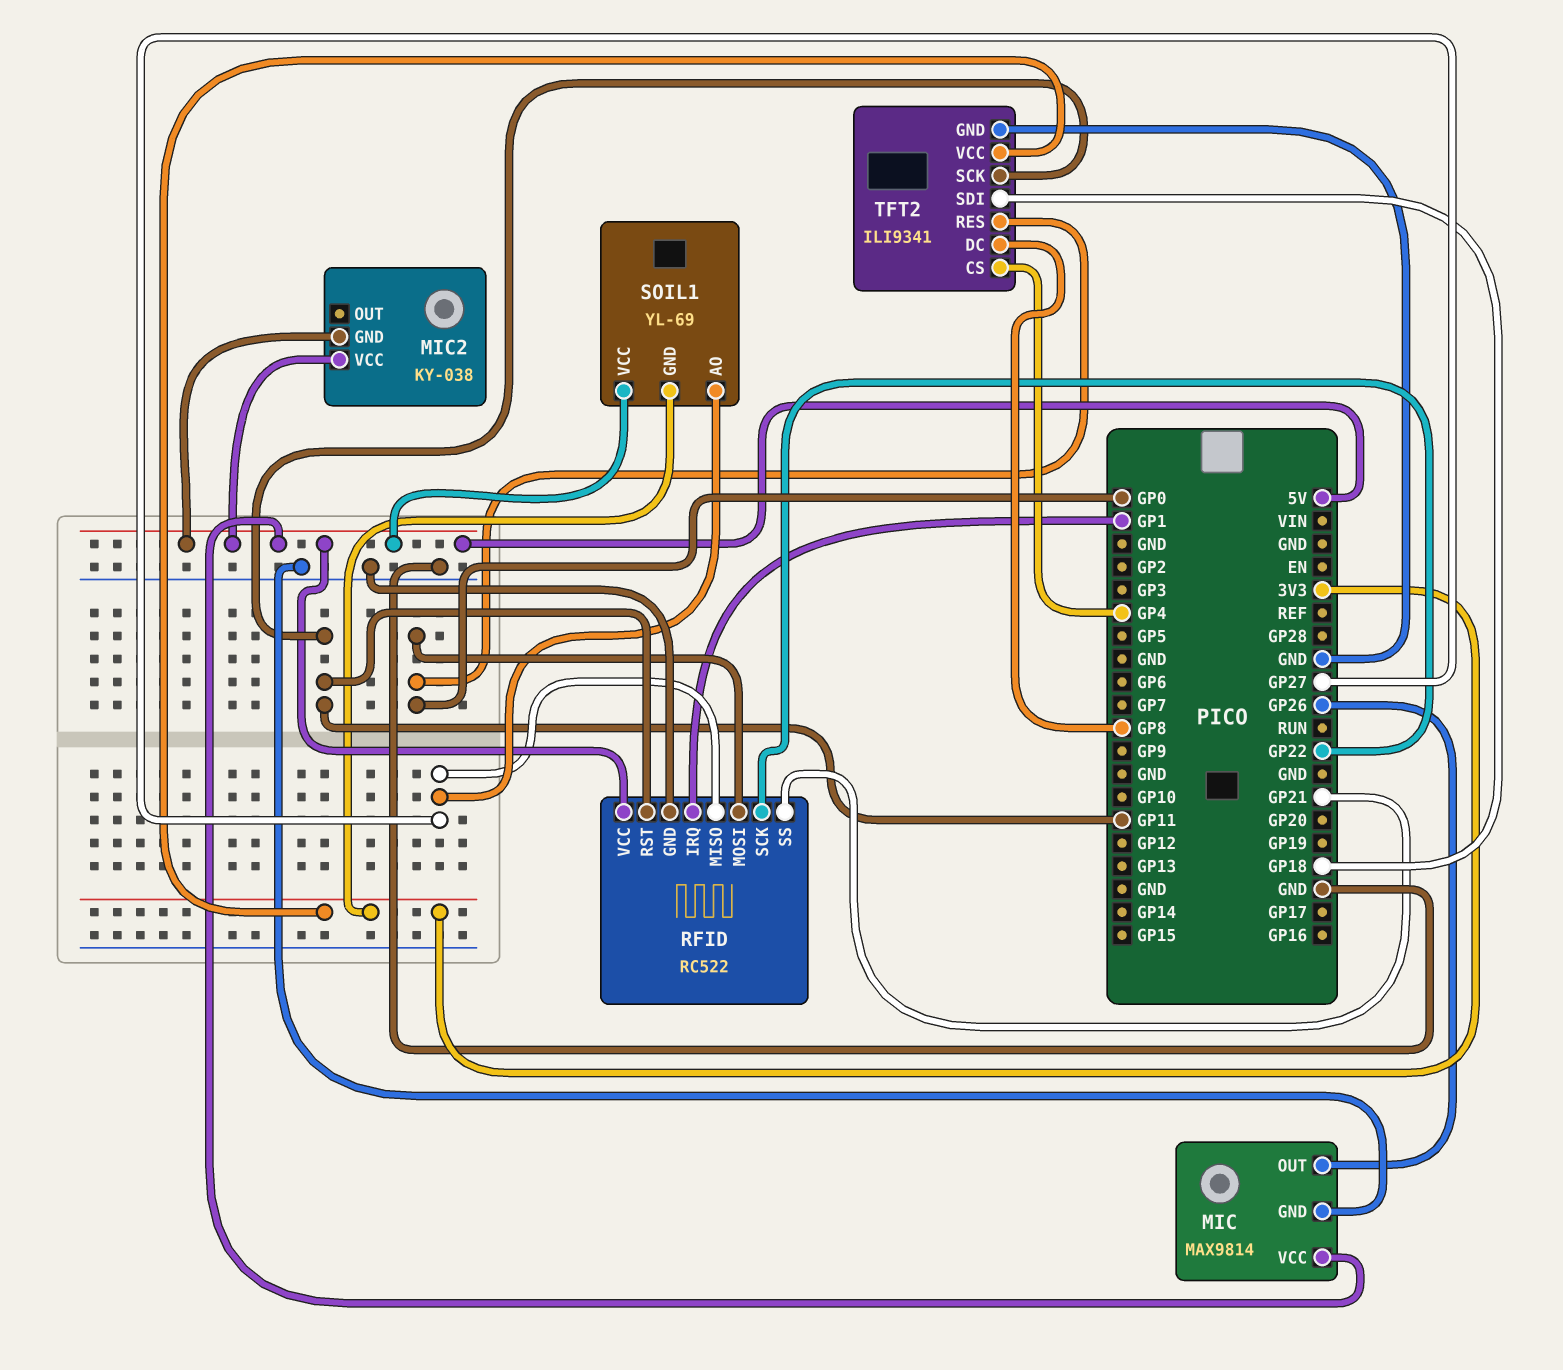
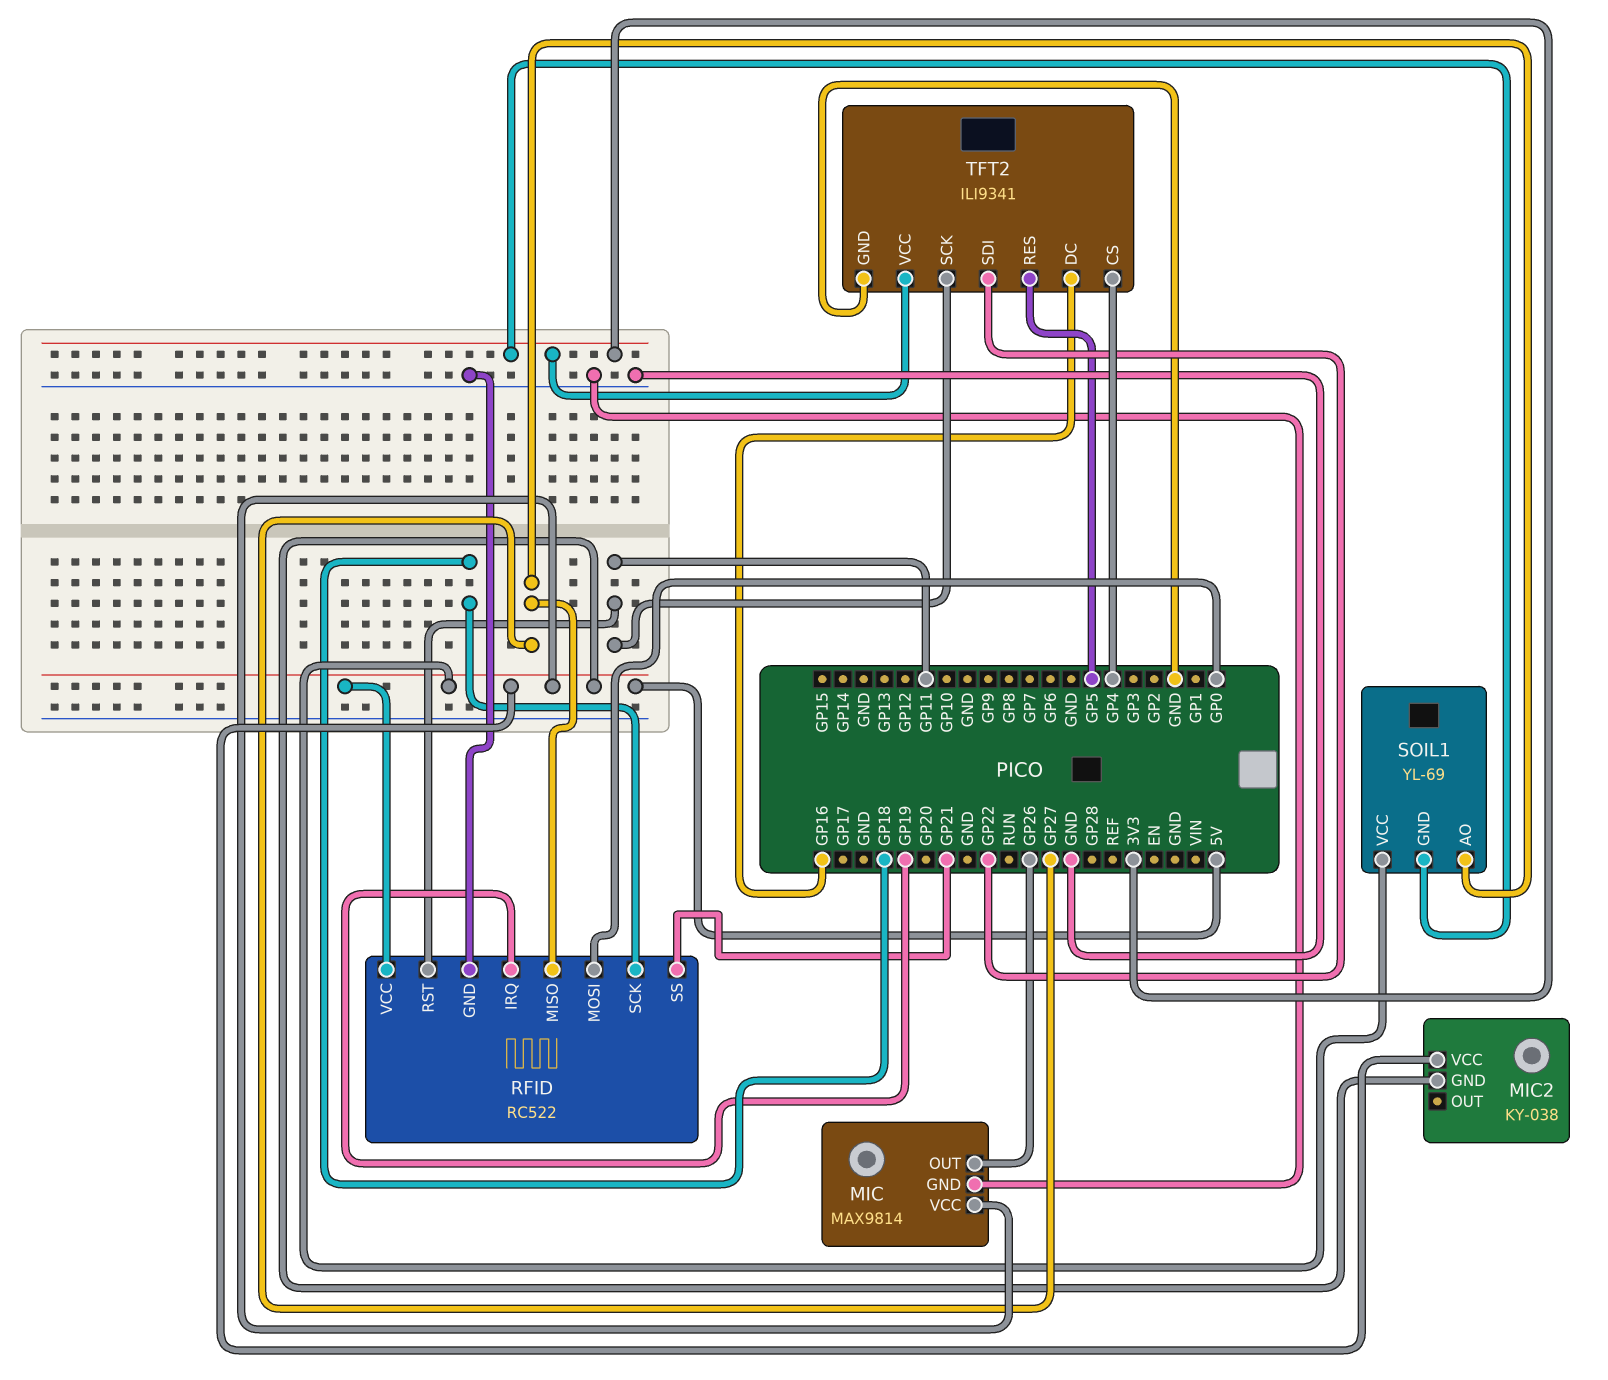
RFID pin IRQ: GP1 -> GP19
RFID pin SCK: GP22 -> GP18
TFT2 pin DC: GP8 -> GP16
TFT2 pin RES: GP0 -> GP5
TFT2 pin SDI: GP18 -> GP22

